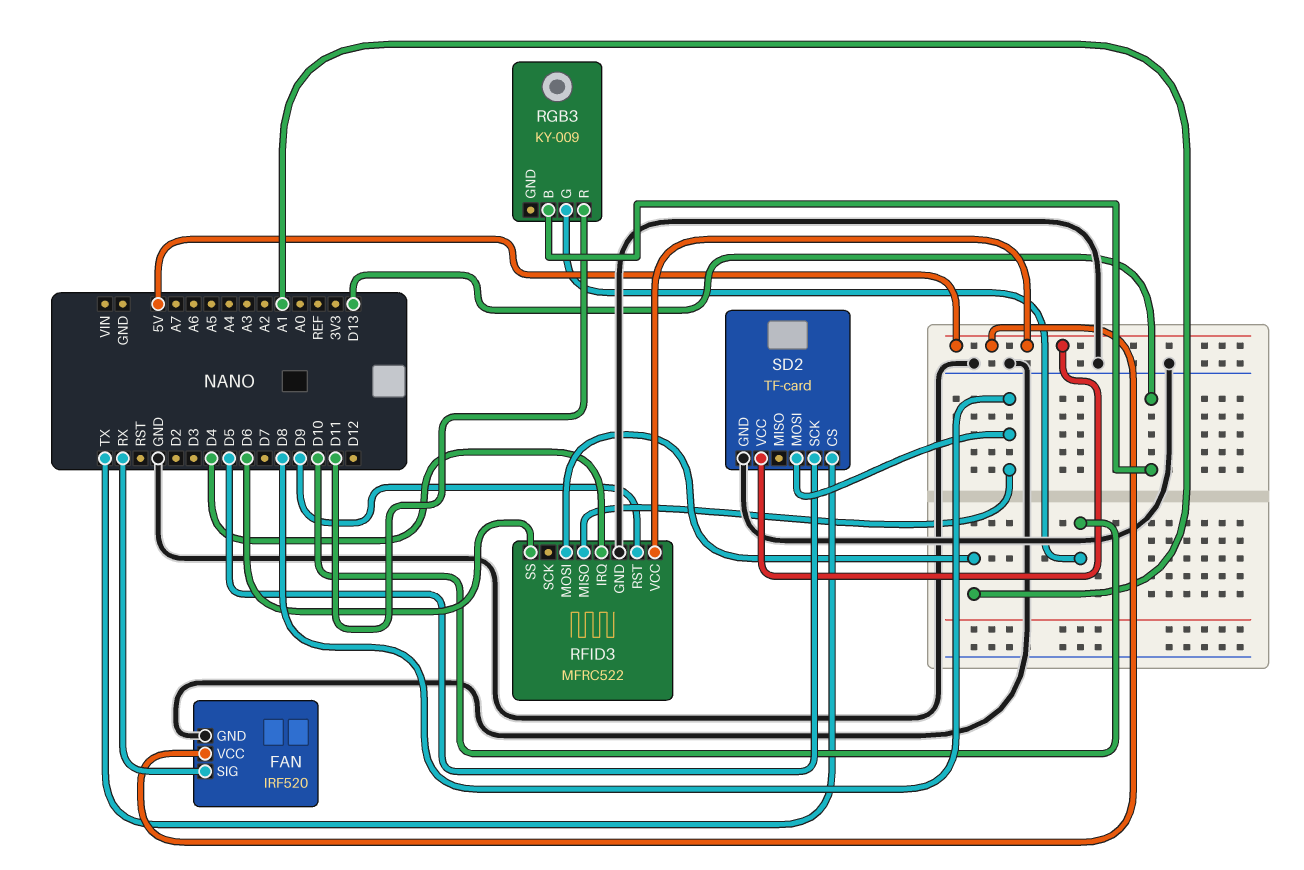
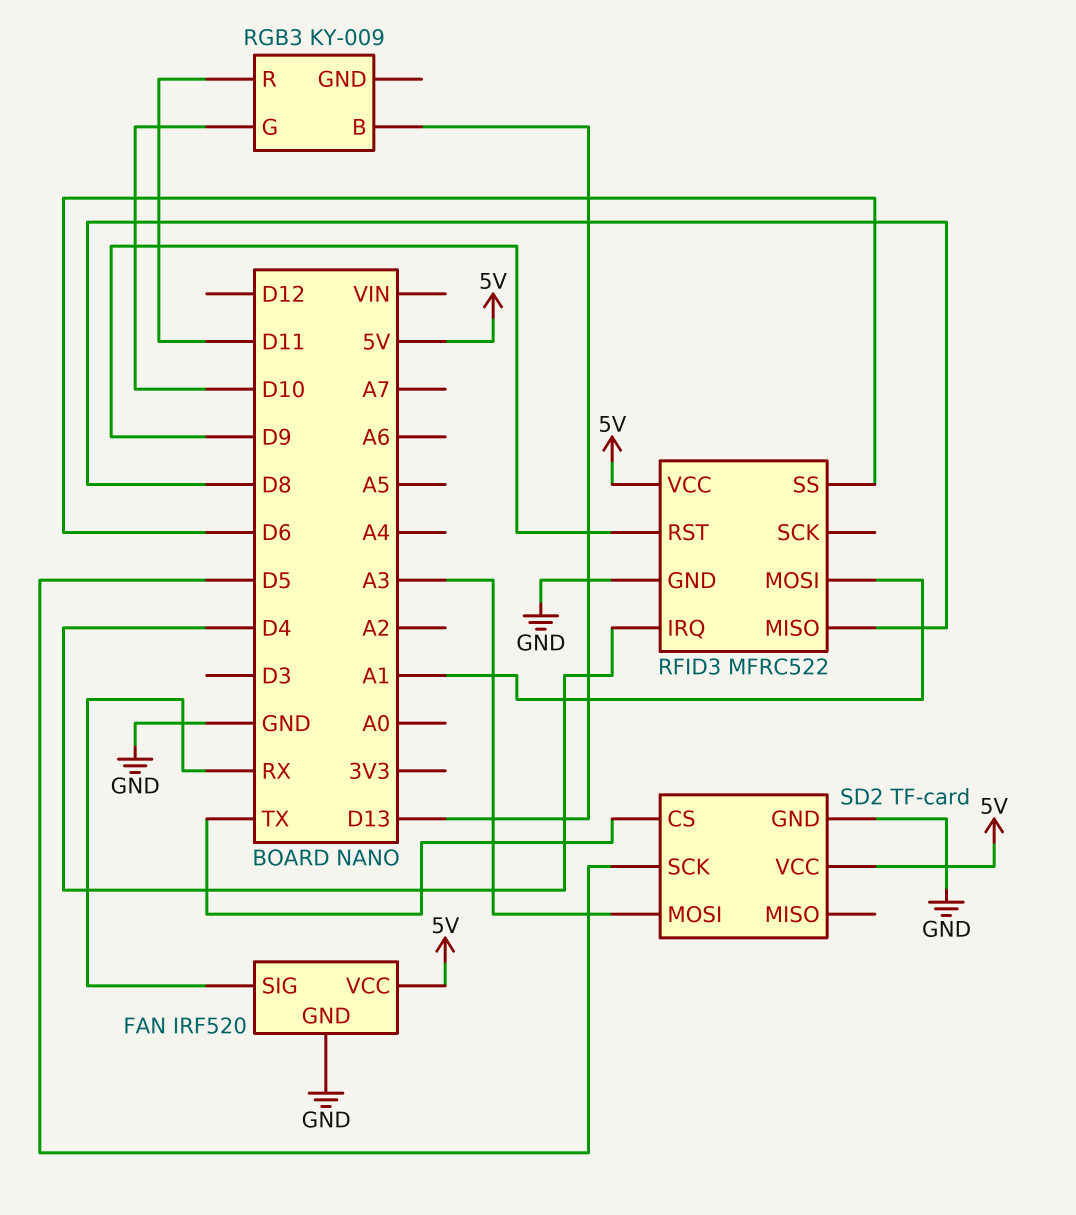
SD2 pin MOSI: D8 -> A3

